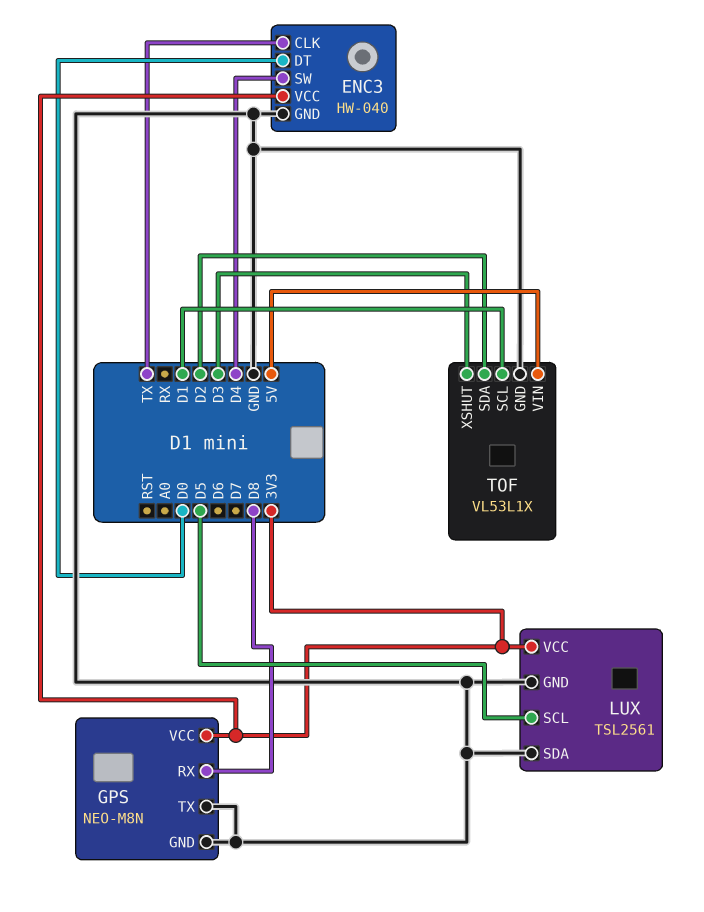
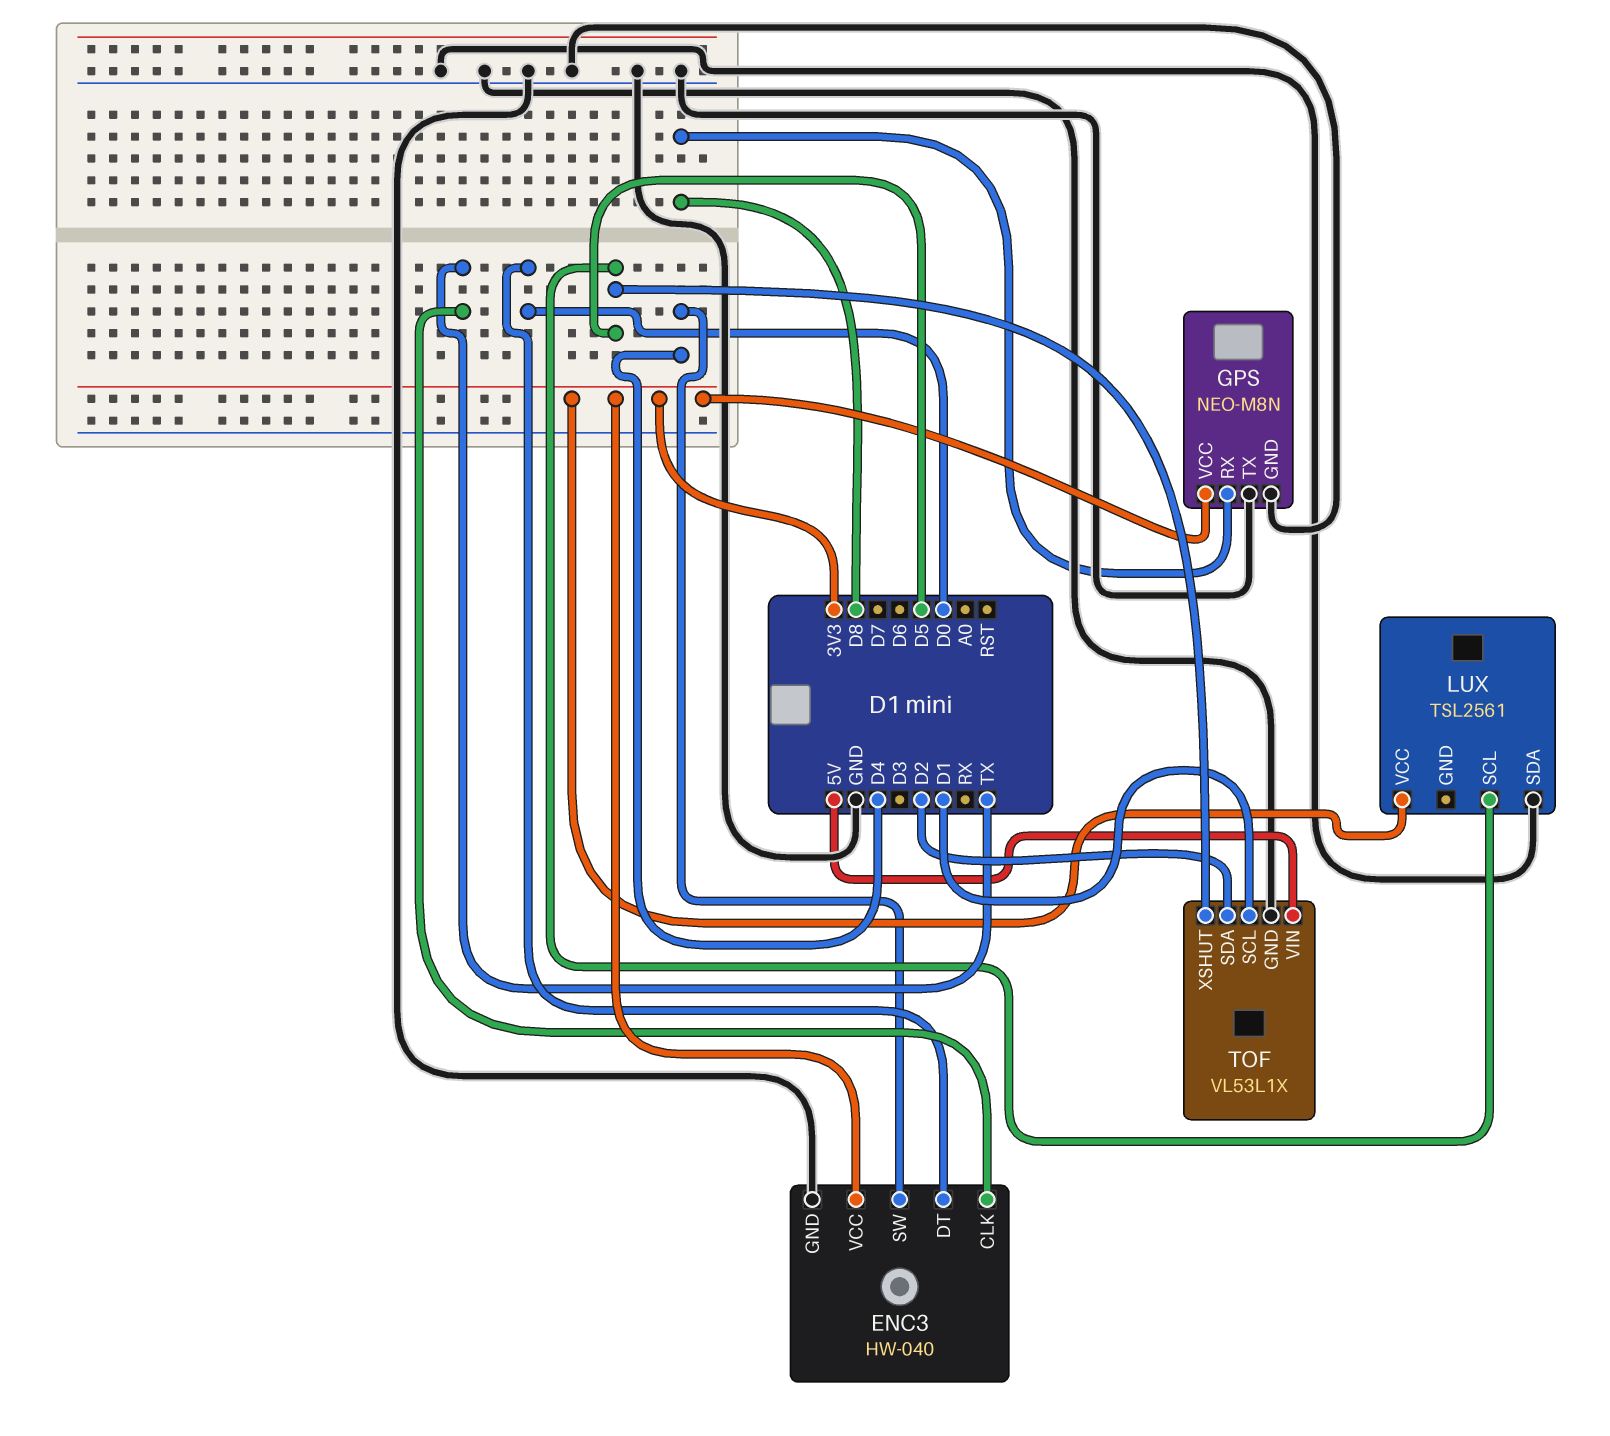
LUX pin GND: GND -> none
TOF pin XSHUT: D3 -> D5

